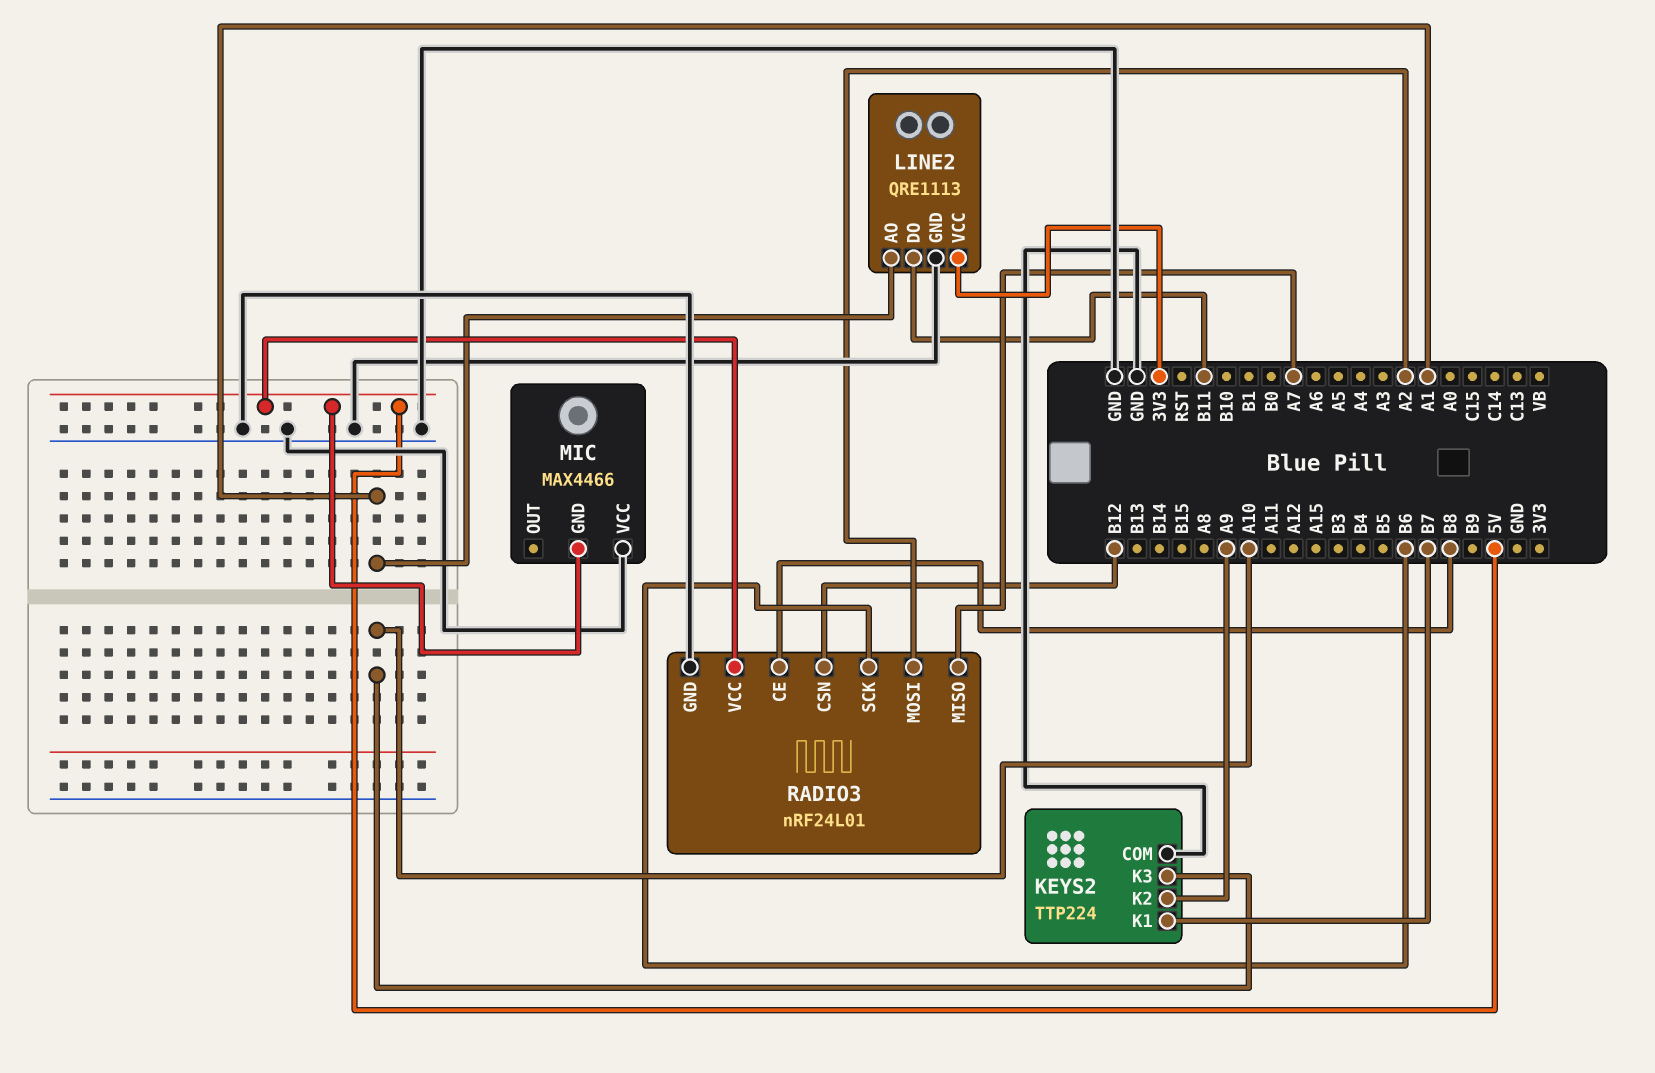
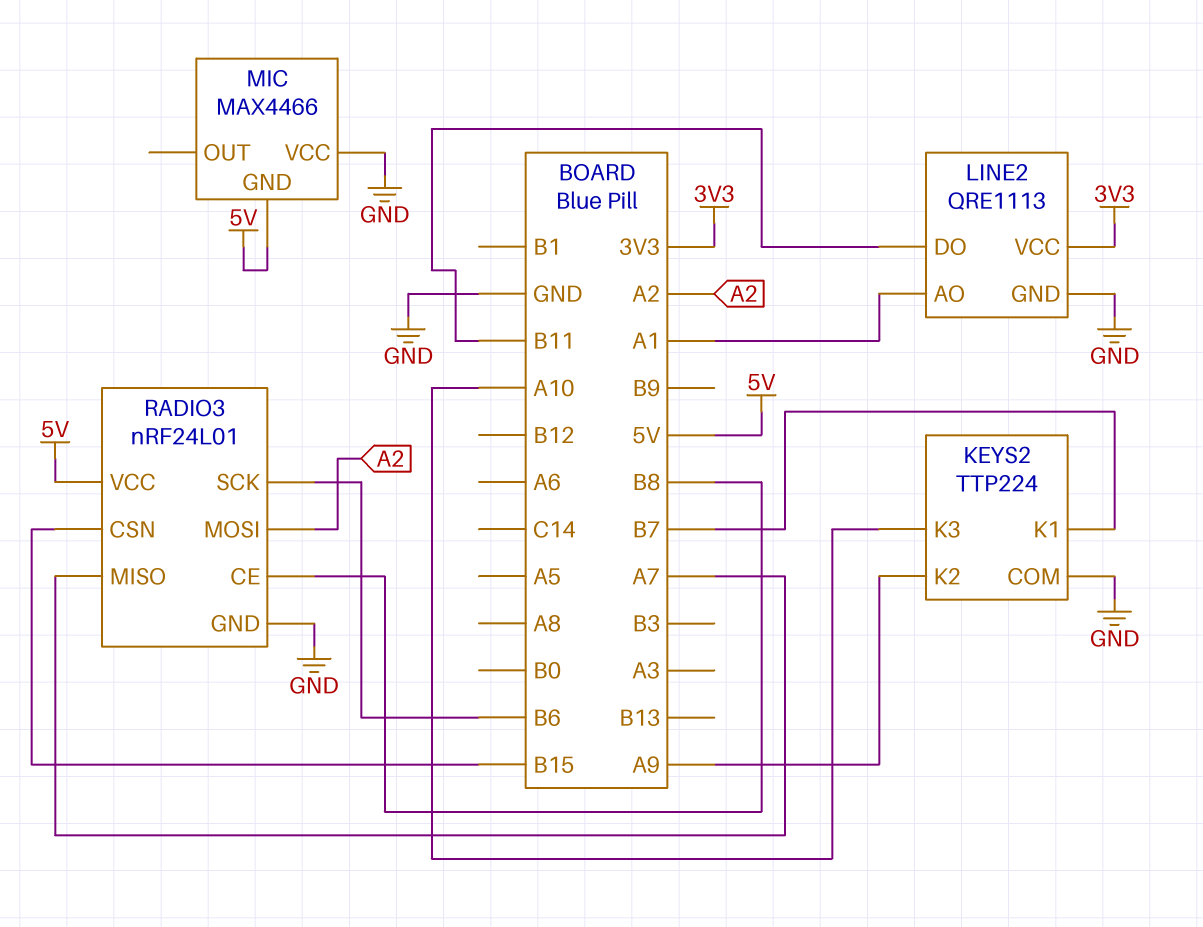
RADIO3 pin CSN: B12 -> B15

